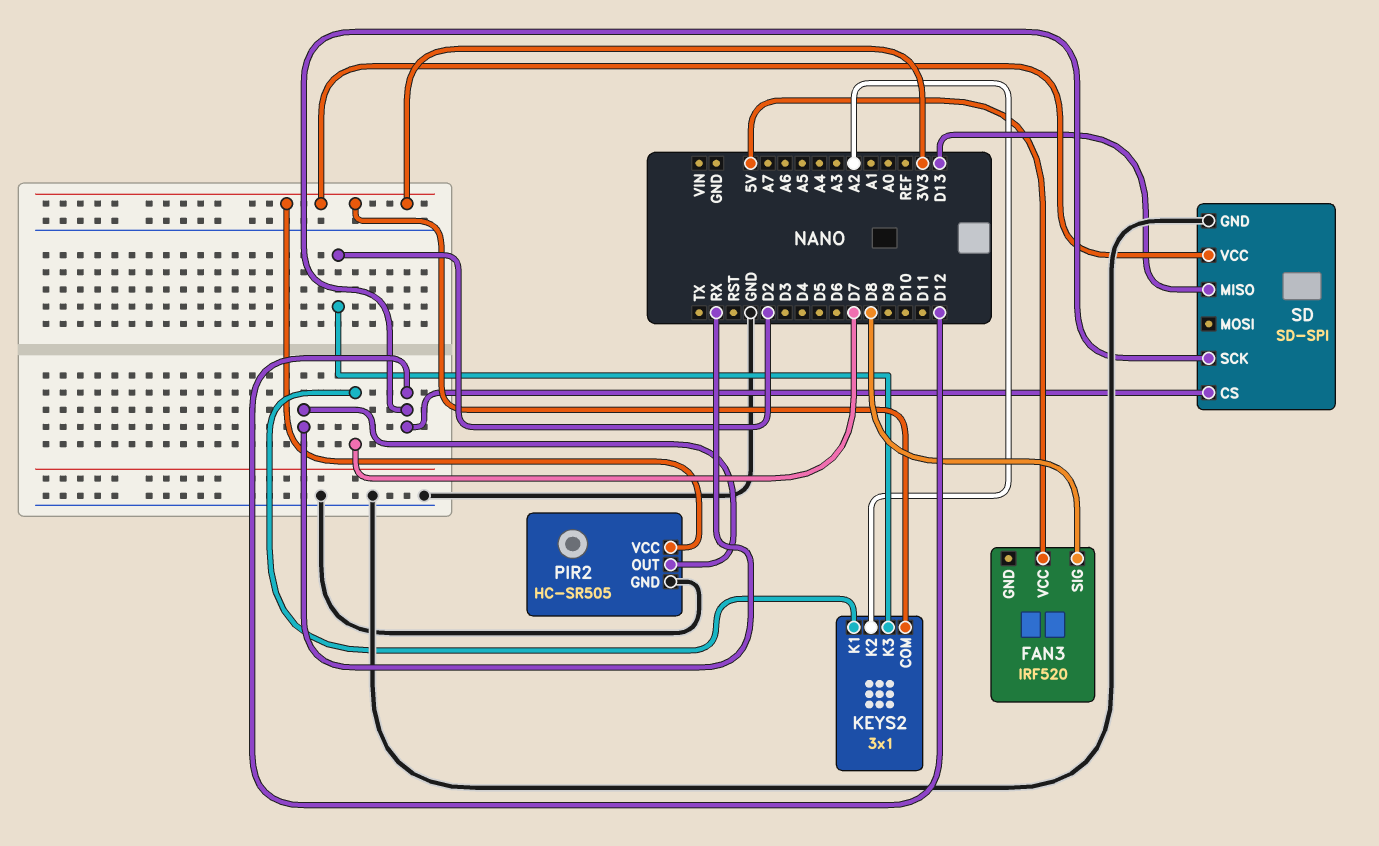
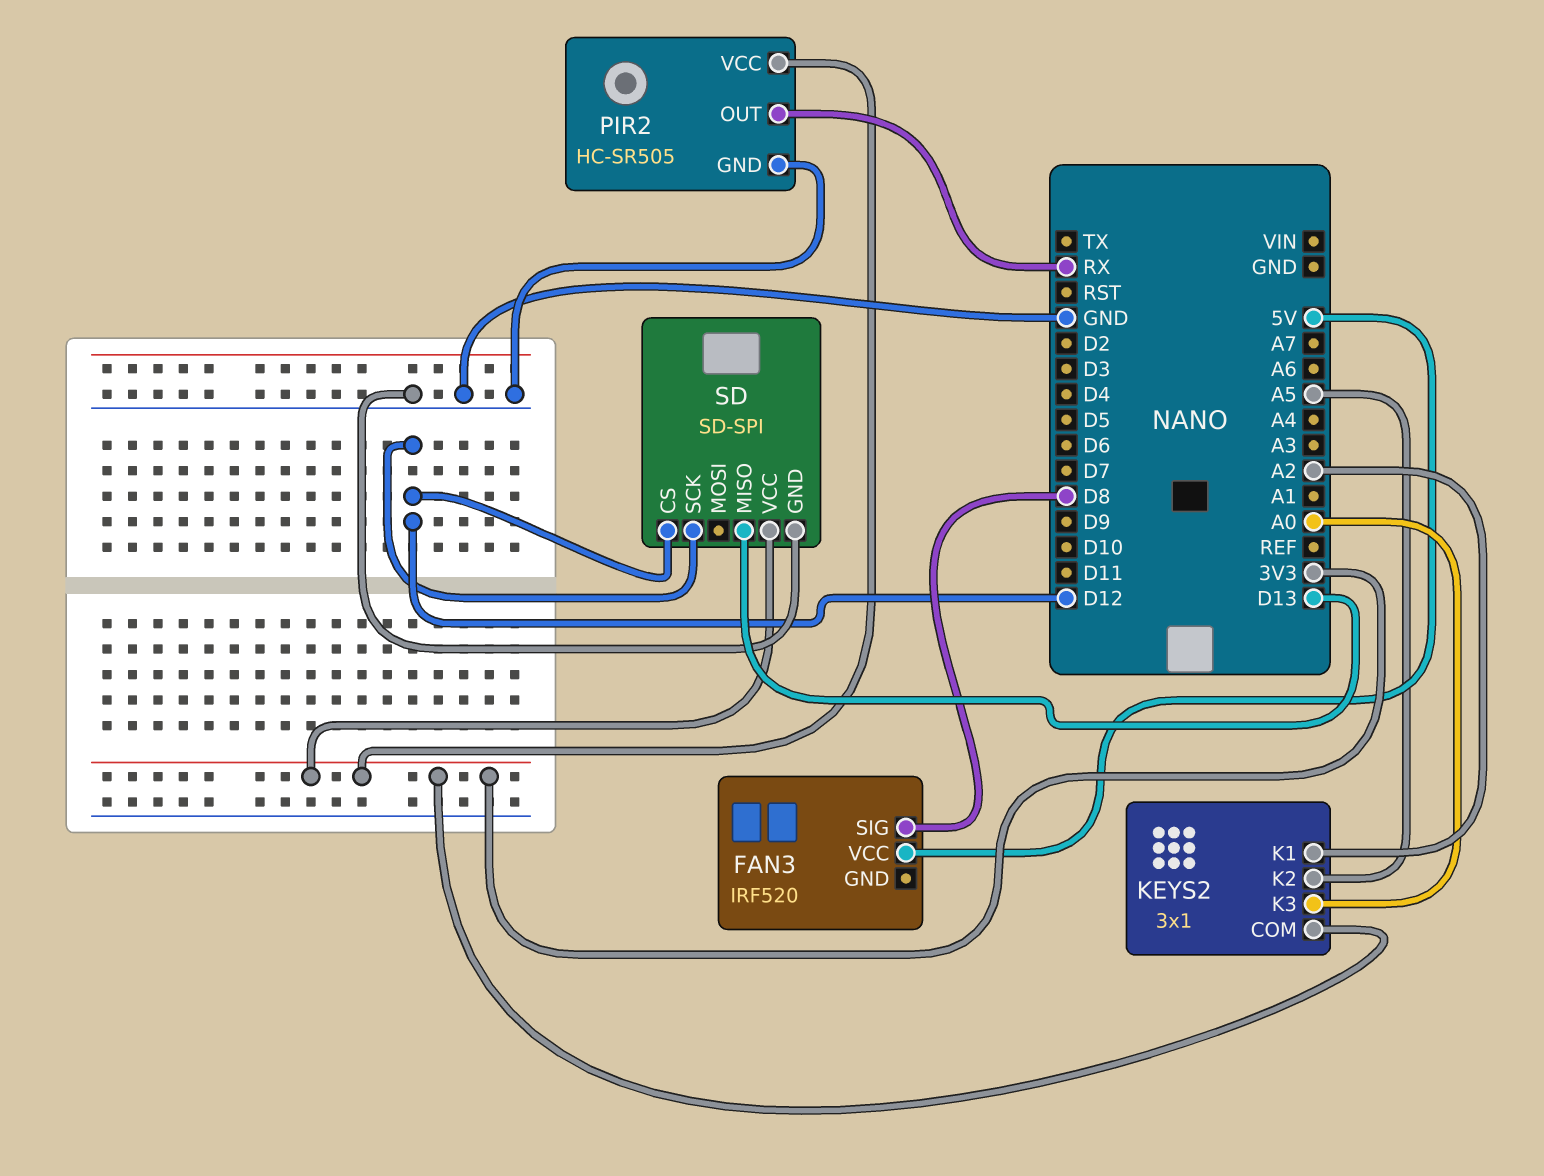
KEYS2 pin K1: D7 -> A2
KEYS2 pin K2: A2 -> A5
KEYS2 pin K3: D2 -> A0

